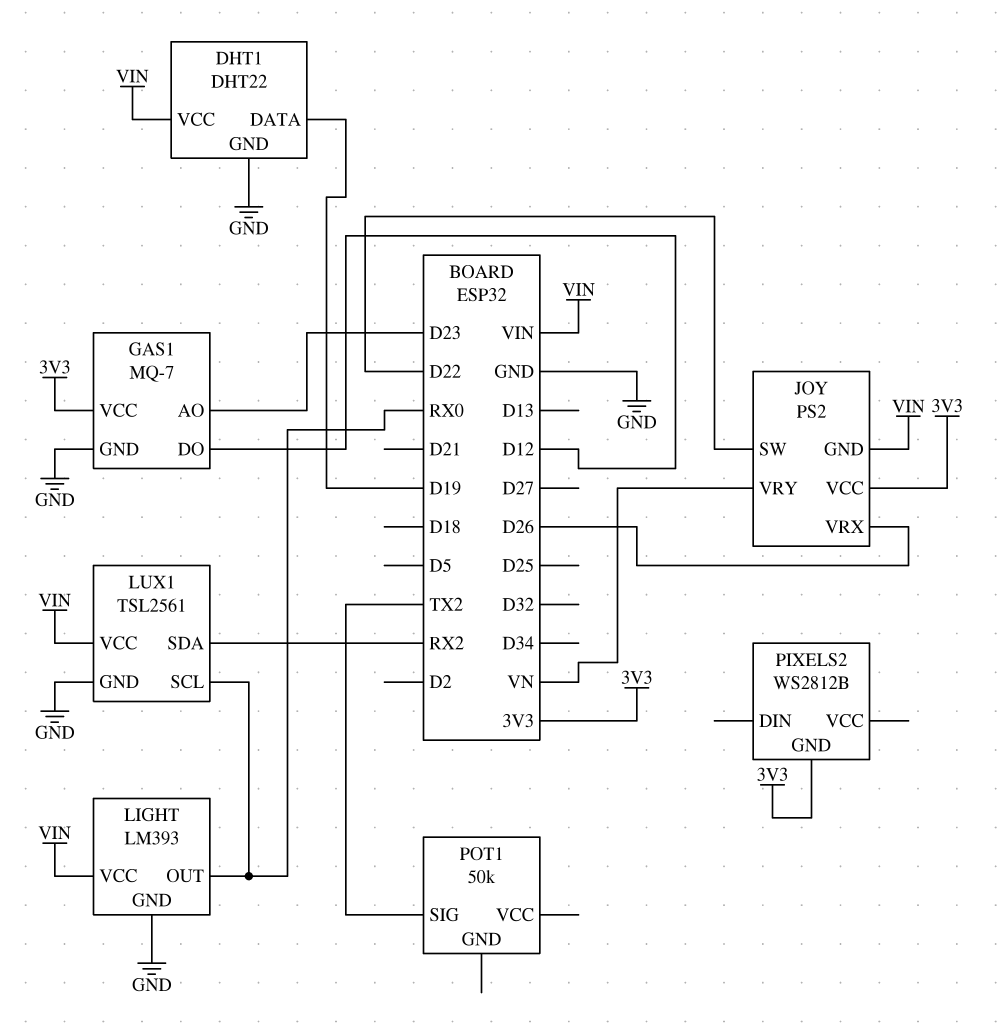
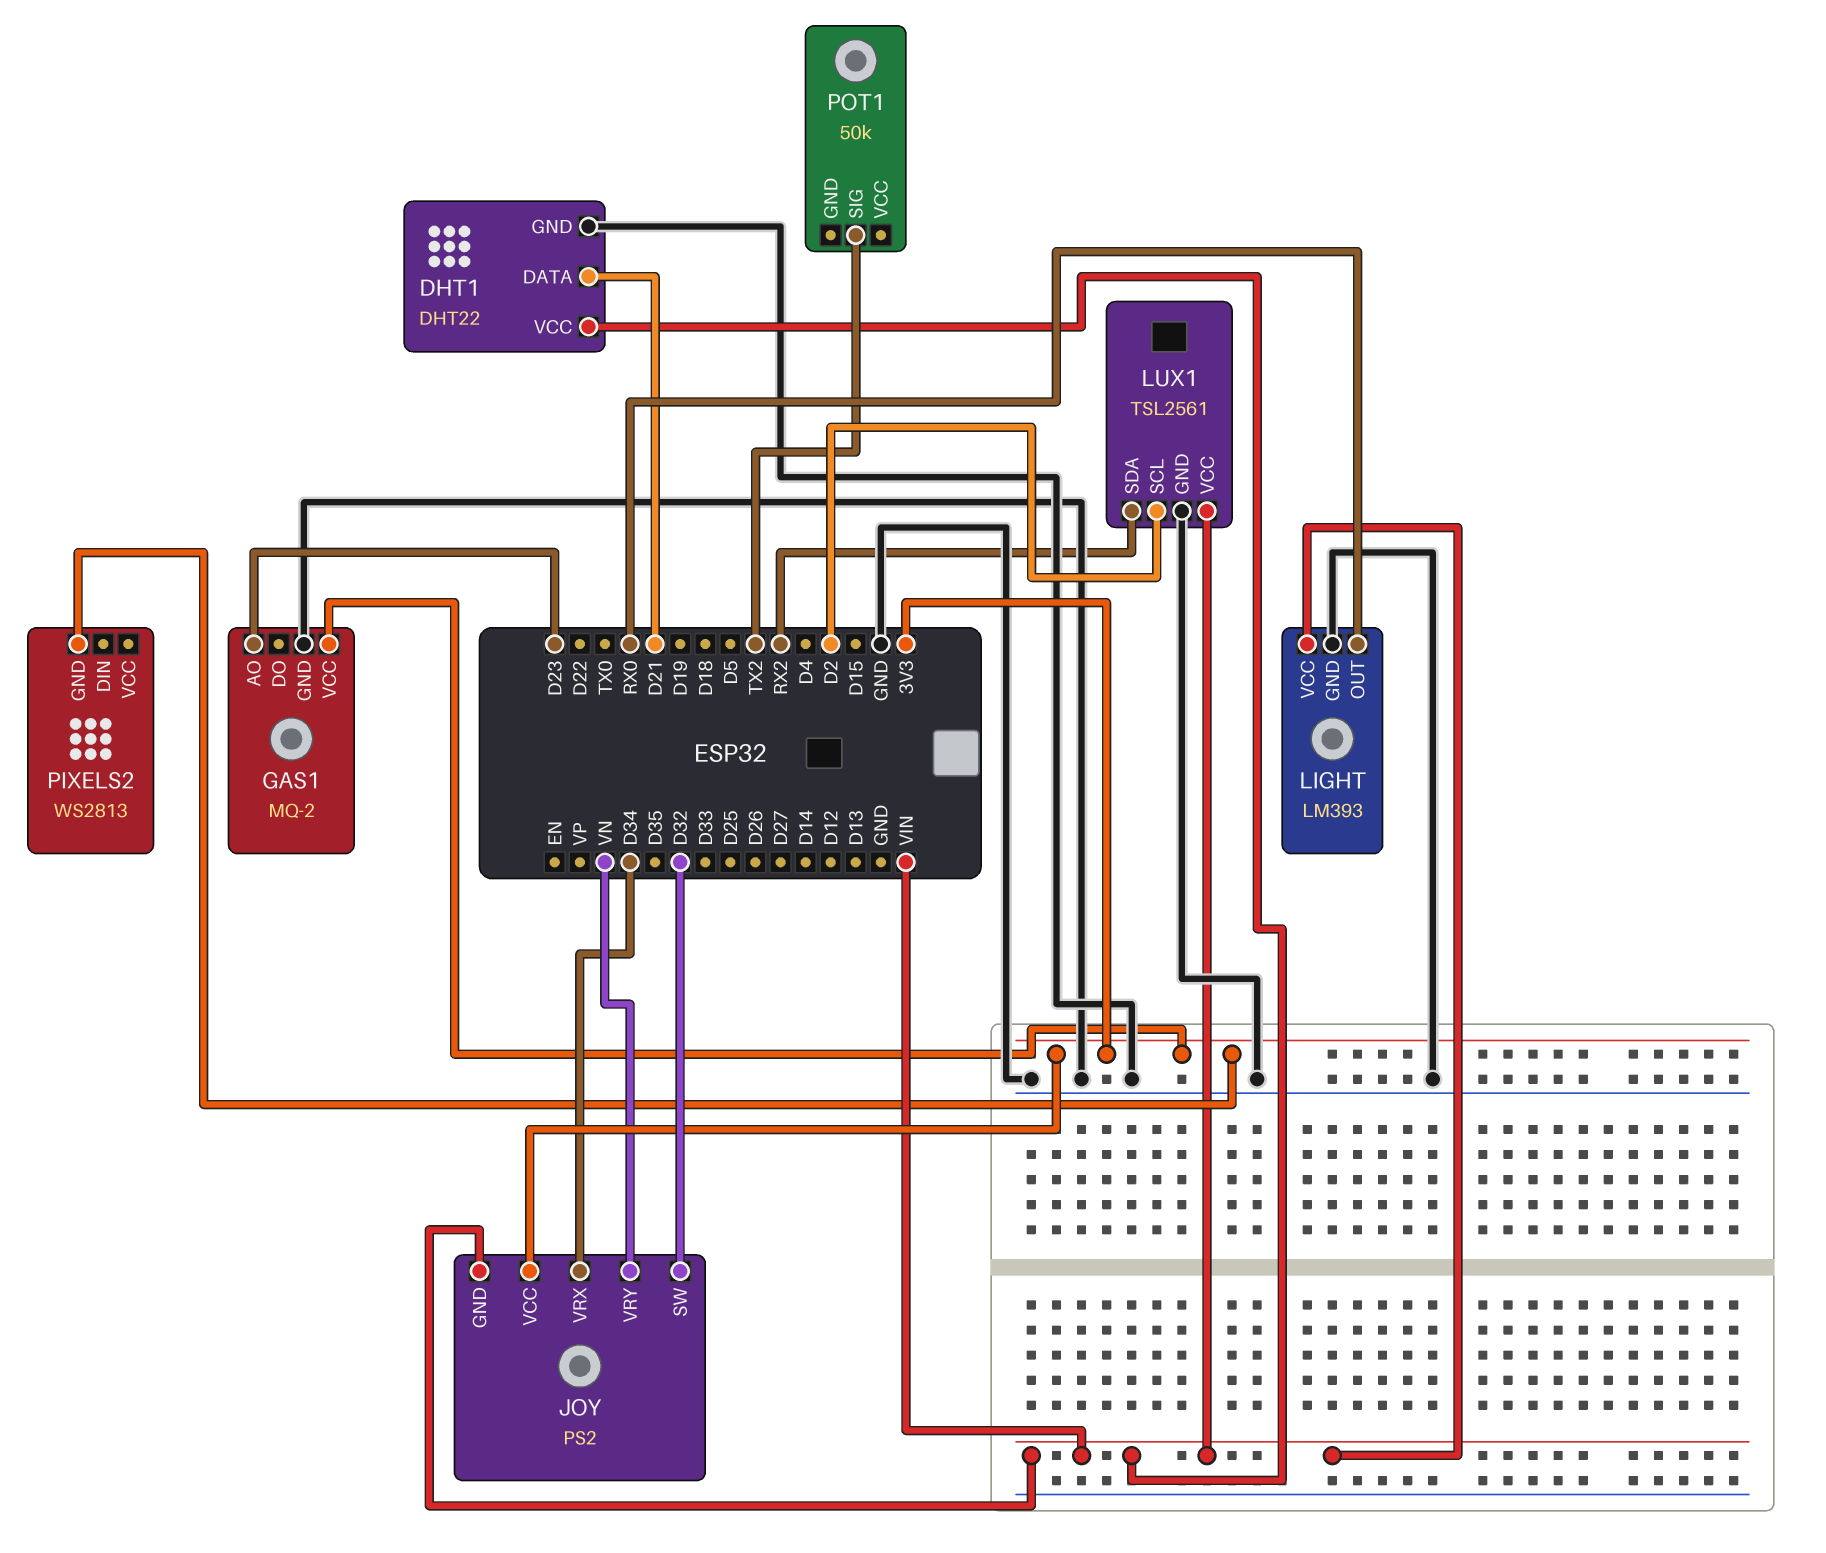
DHT1 pin DATA: D19 -> D21
GAS1: MQ-7 -> MQ-2
GAS1 pin DO: D12 -> none
JOY pin SW: D22 -> D32
JOY pin VRX: D26 -> D34
LUX1 pin SCL: RX0 -> D2
PIXELS2: WS2812B -> WS2813

